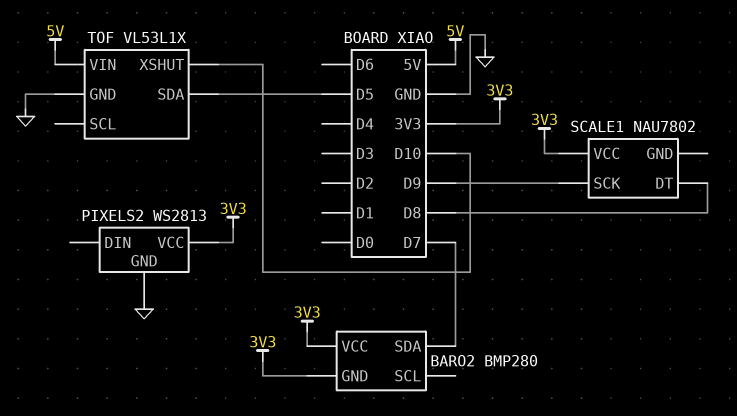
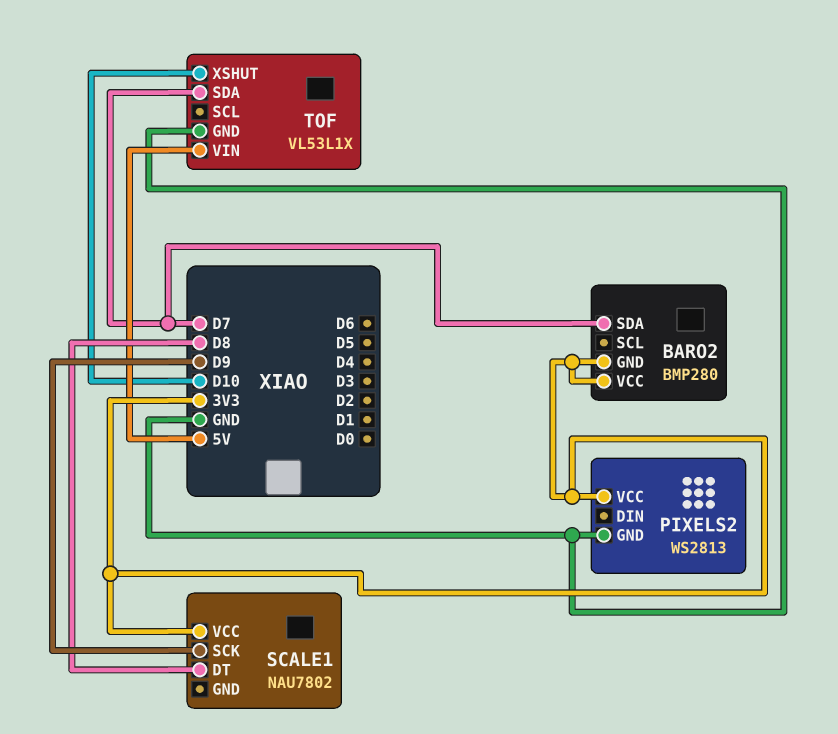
TOF pin SDA: D5 -> D7

